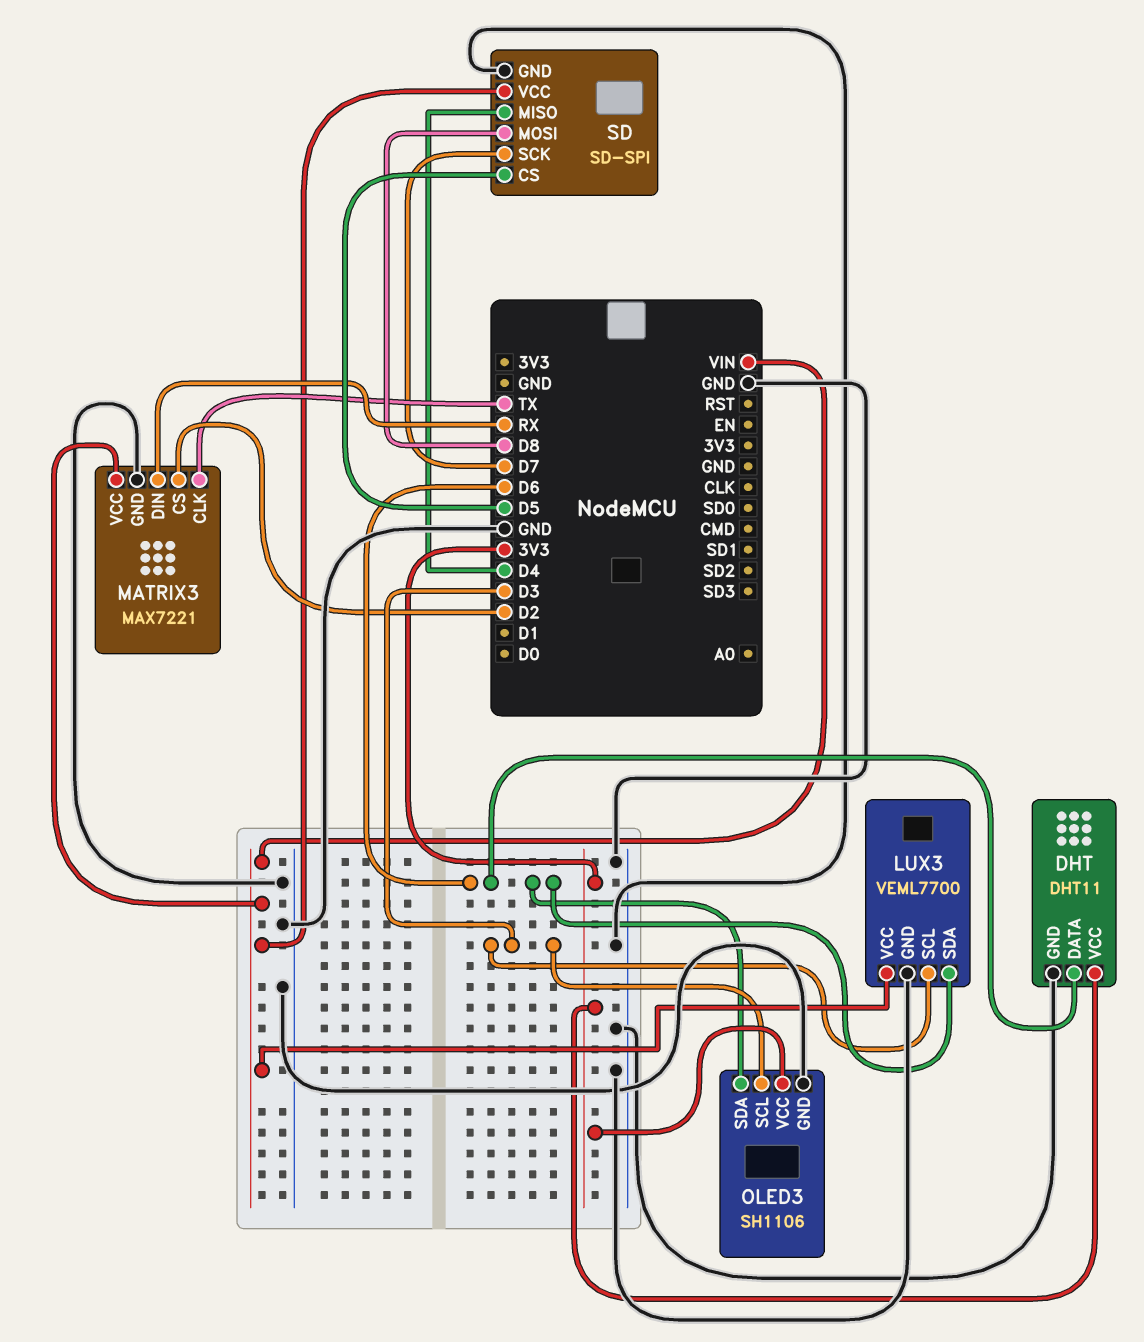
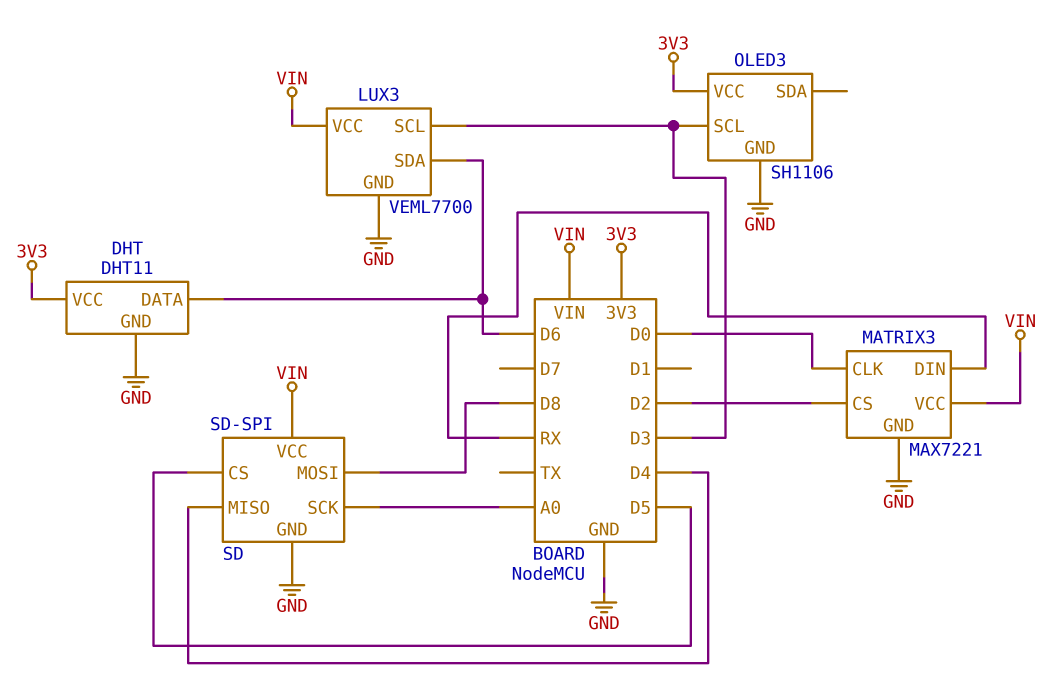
MATRIX3 pin CLK: TX -> D0
OLED3 pin SDA: D6 -> none
SD pin SCK: D7 -> A0

